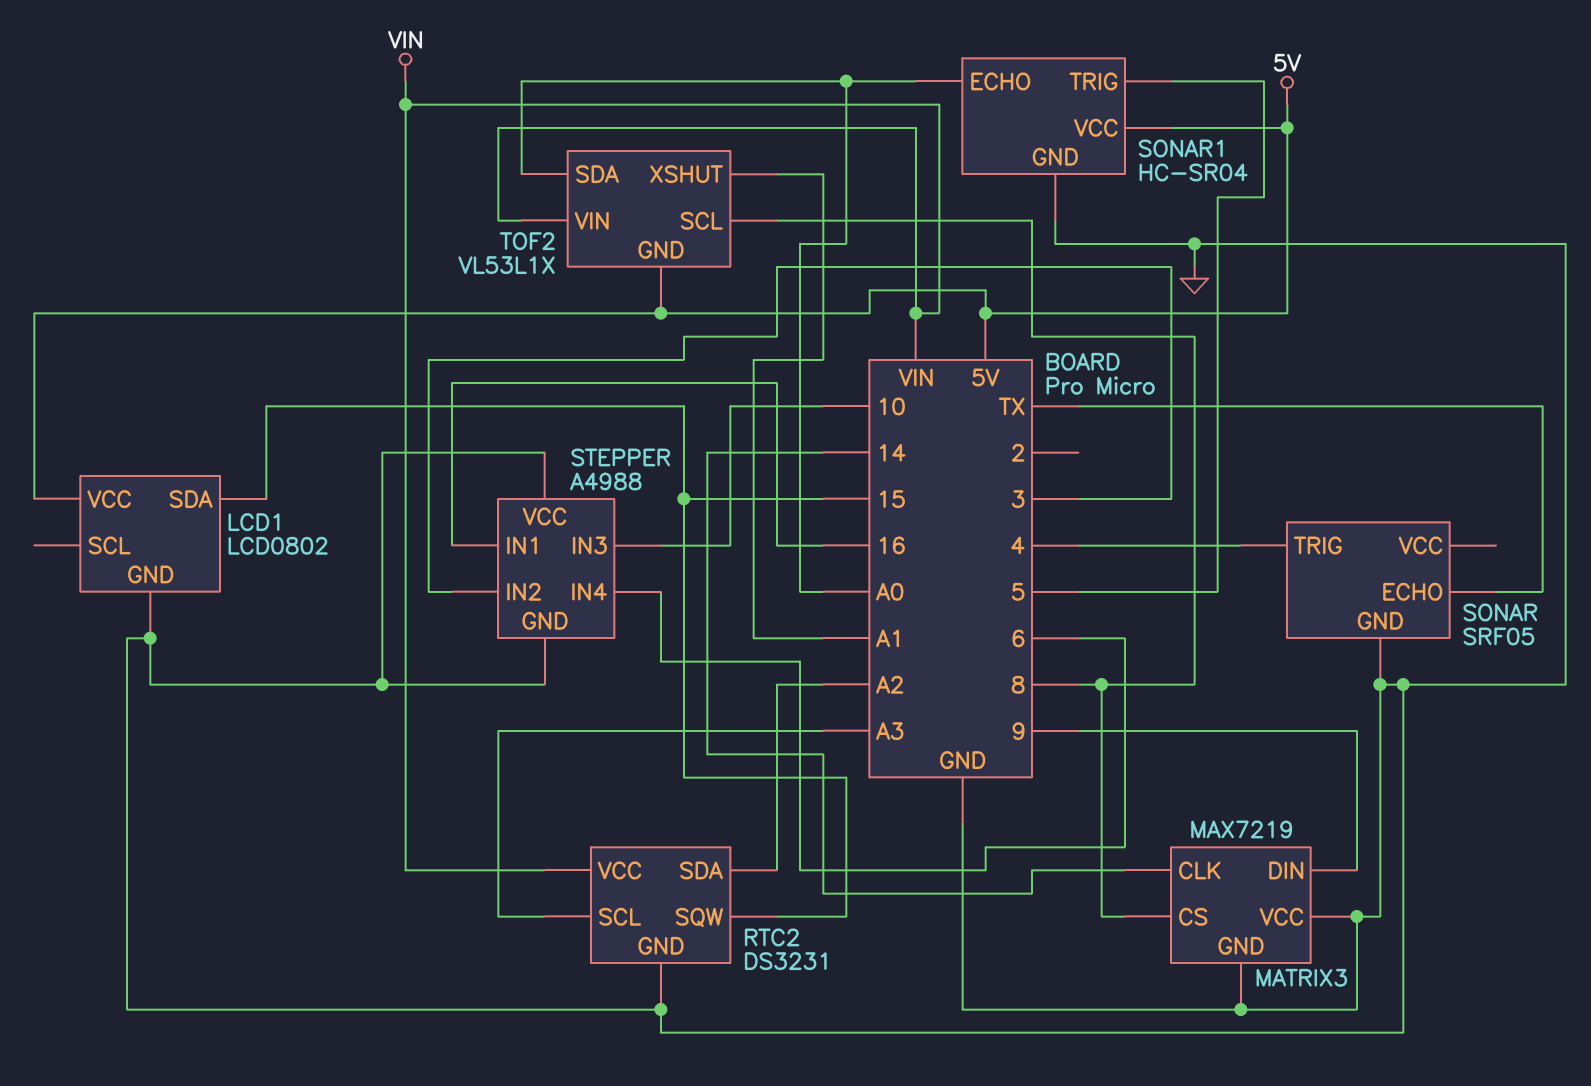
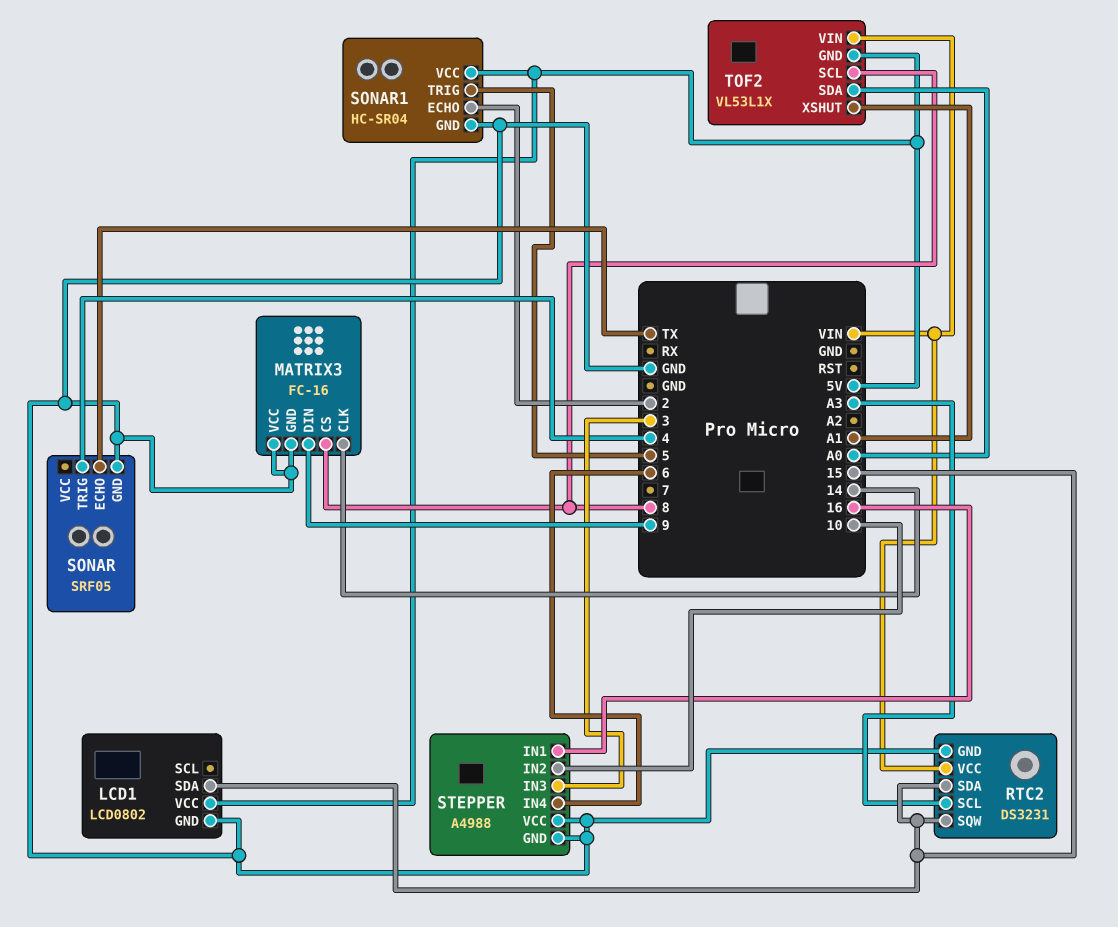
MATRIX3: MAX7219 -> FC-16
RTC2 pin SDA: A2 -> 15
SONAR1 pin ECHO: A0 -> 2
STEPPER pin IN2: 3 -> 10
STEPPER pin IN3: 10 -> 3

